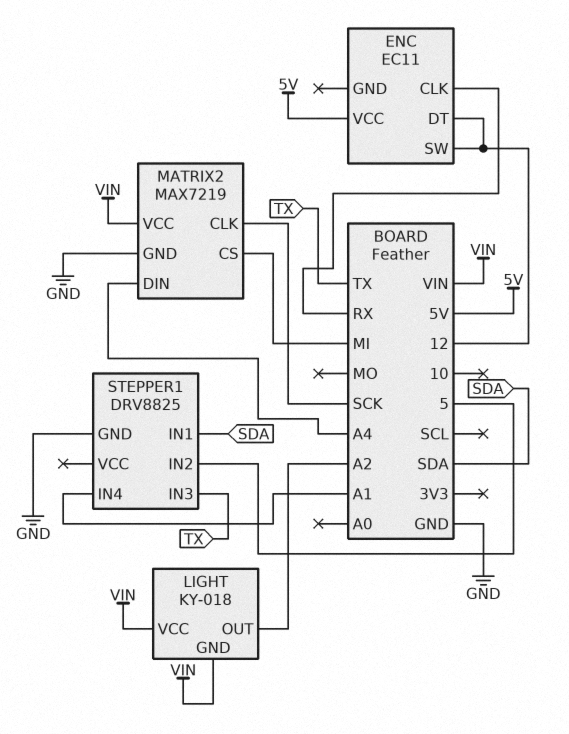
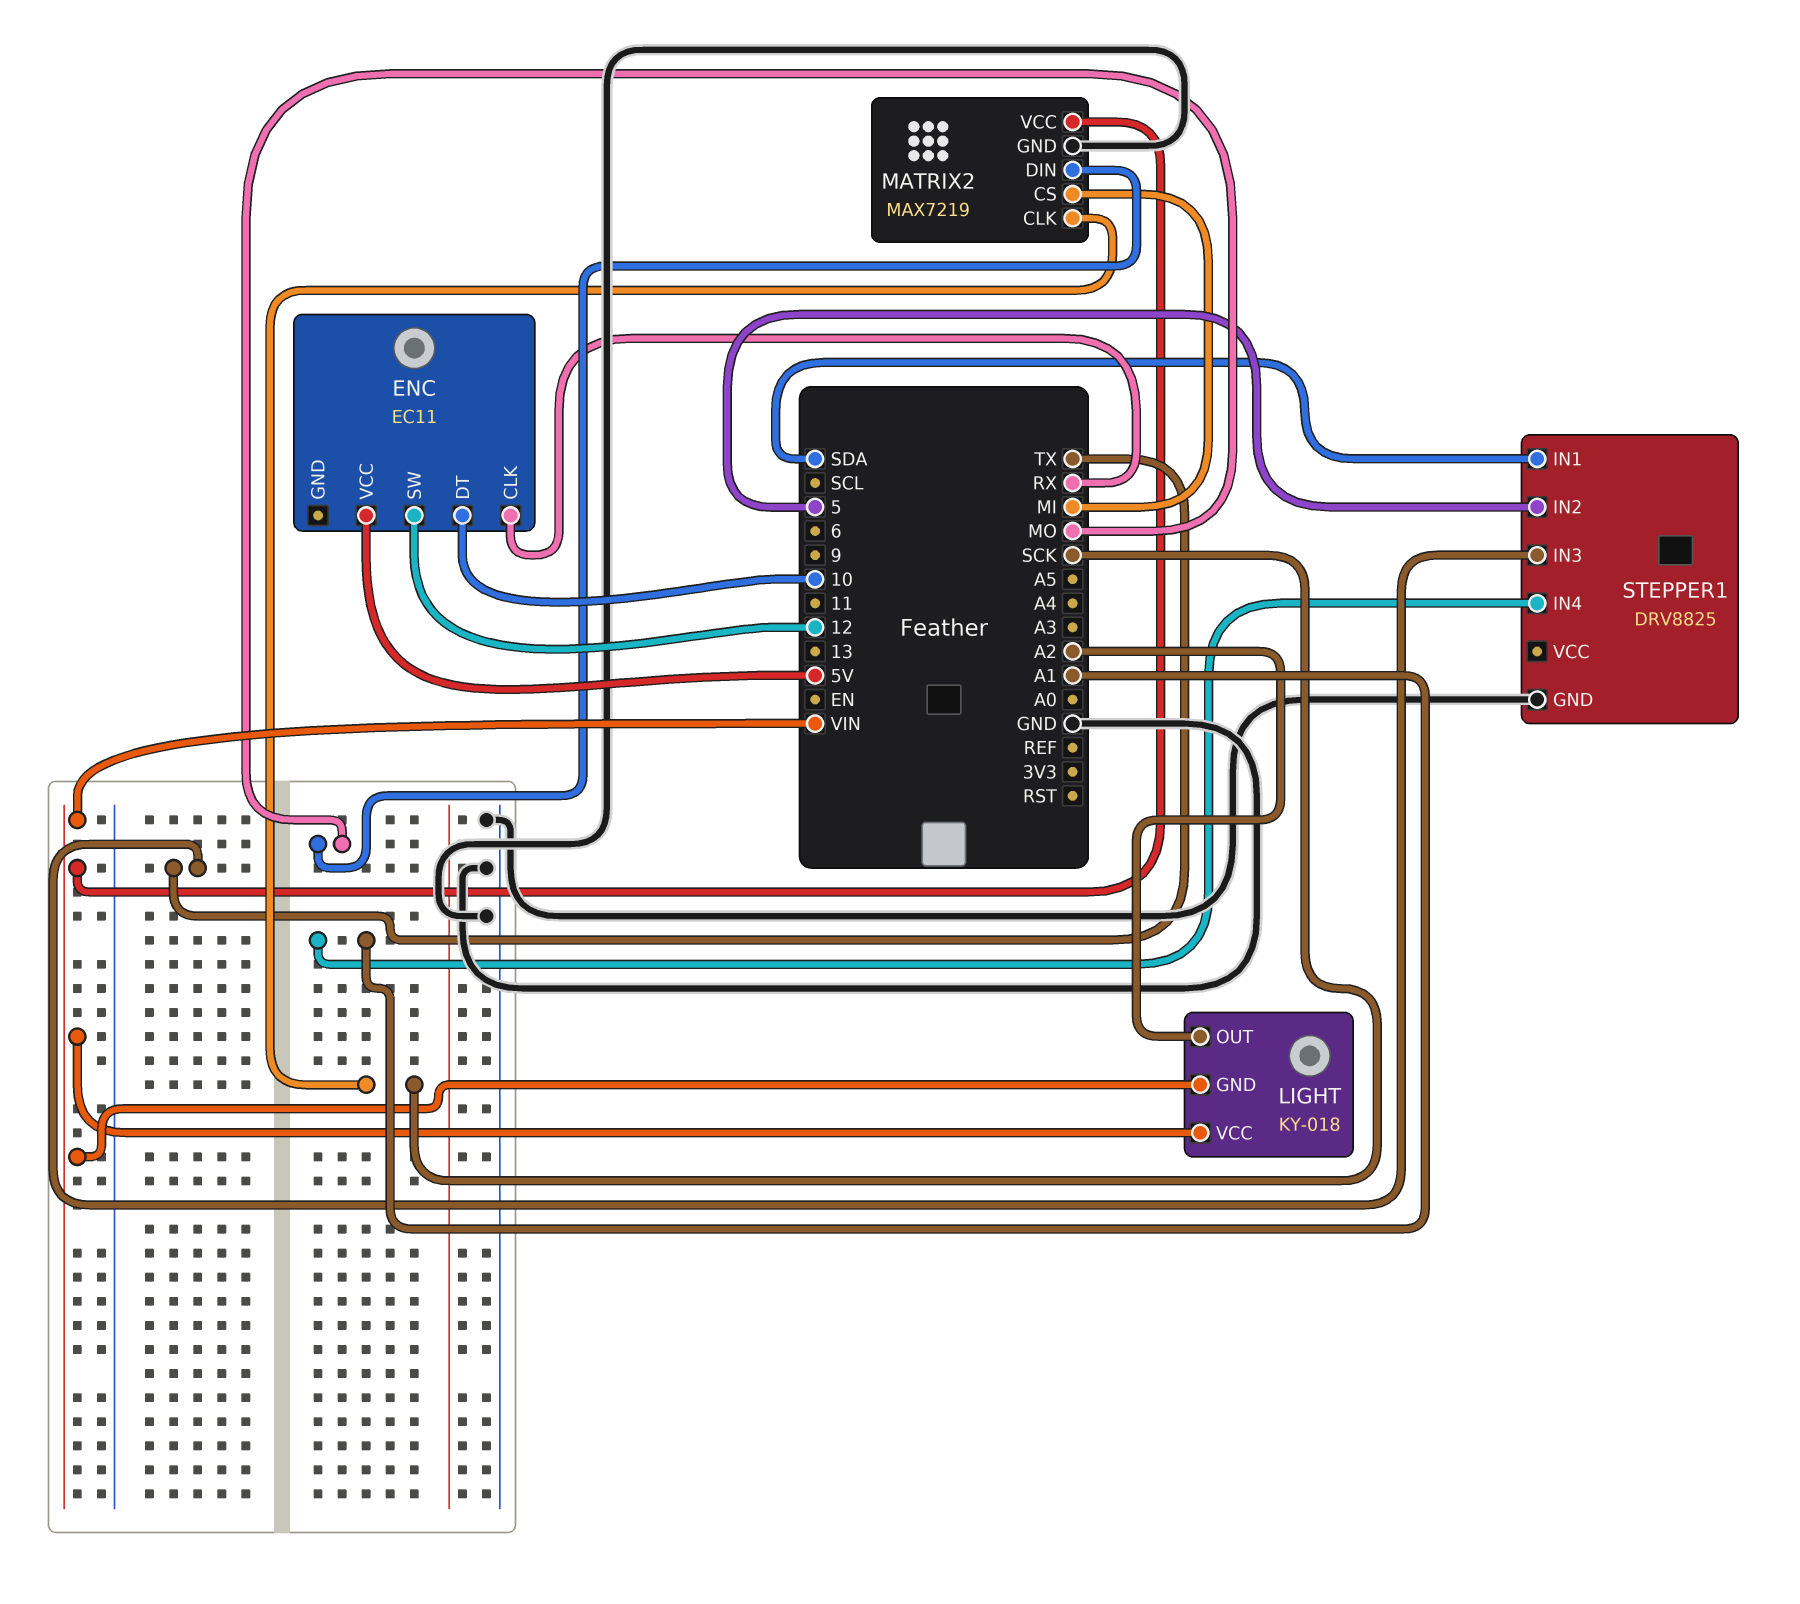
ENC pin DT: 12 -> 10
MATRIX2 pin DIN: A4 -> MO

